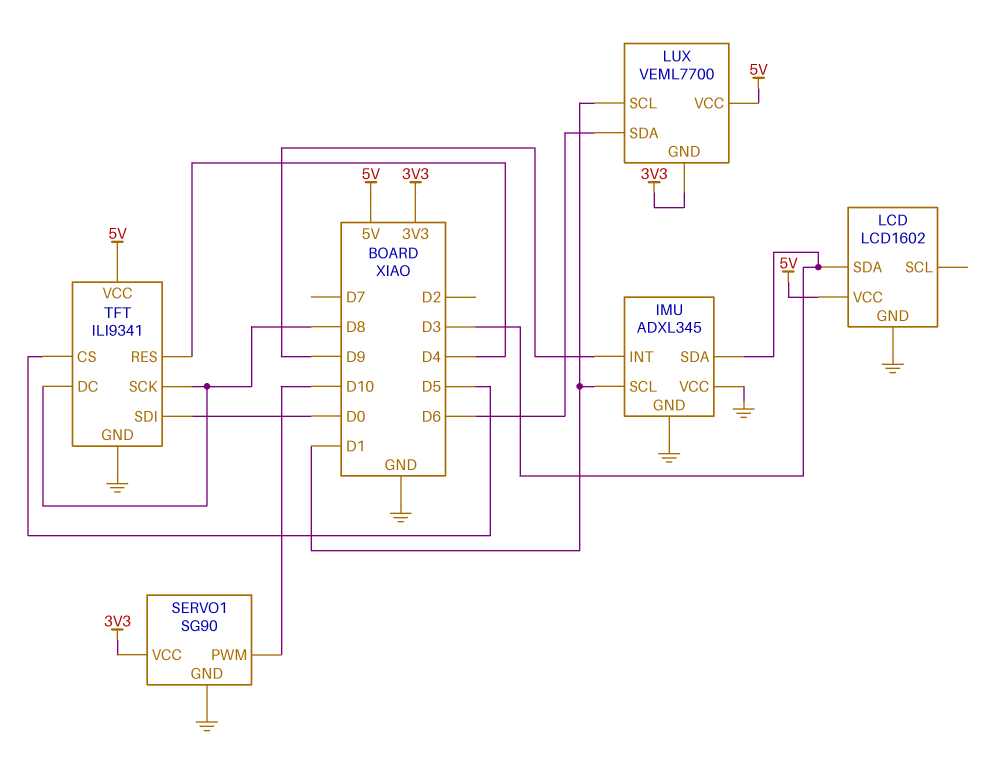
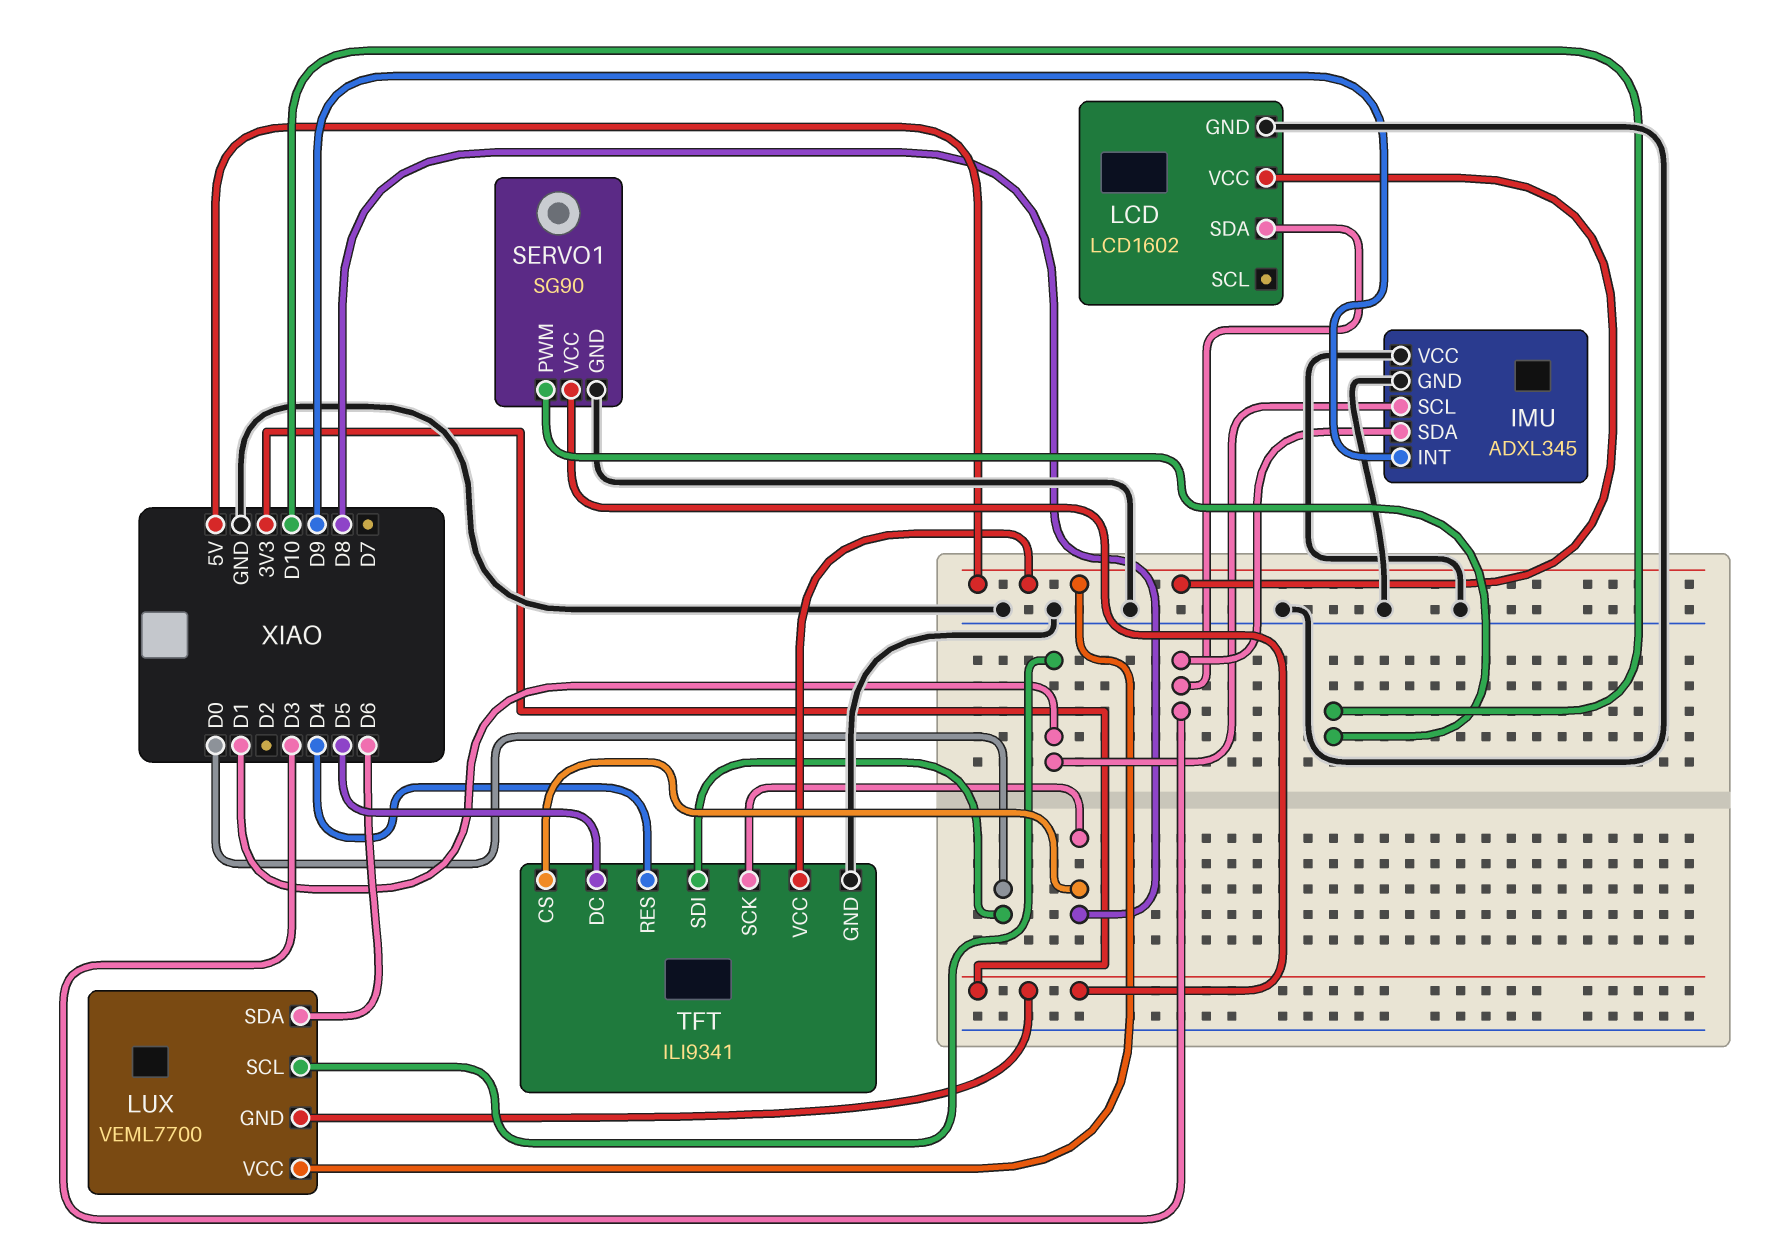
TFT pin CS: D5 -> D8
TFT pin DC: D8 -> D5

